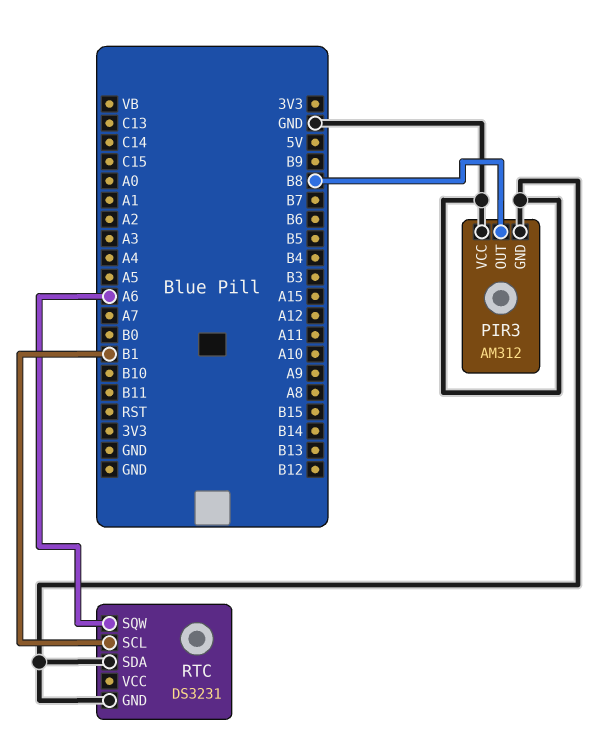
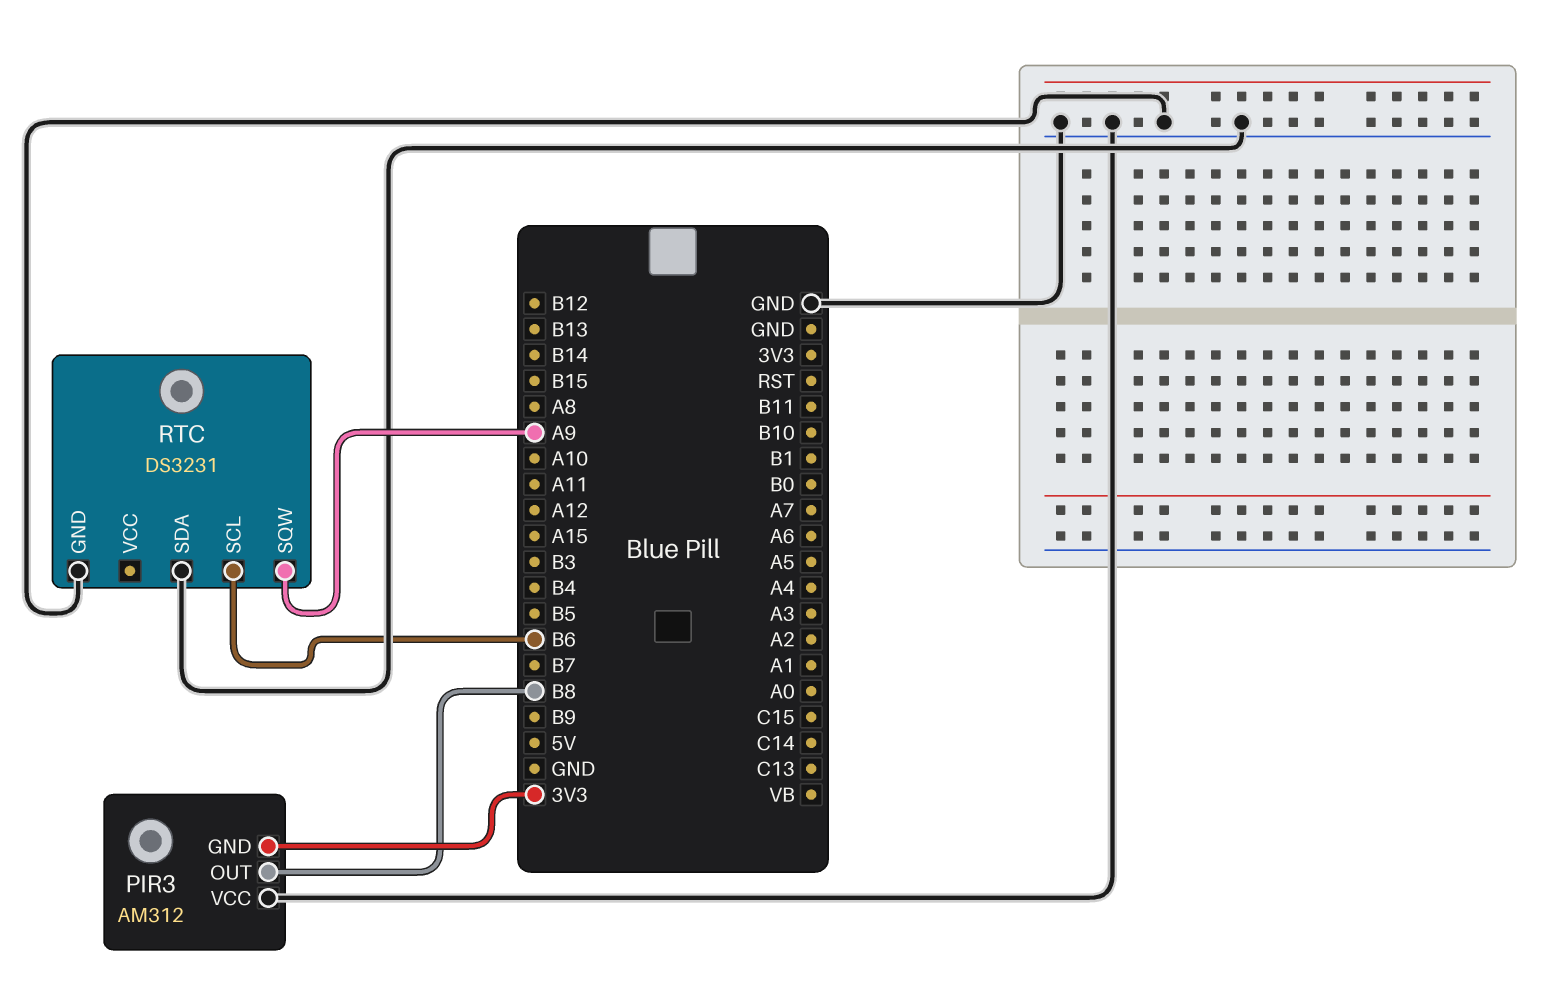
PIR3 pin GND: GND -> 3V3
RTC pin SCL: B1 -> B6
RTC pin SQW: A6 -> A9

